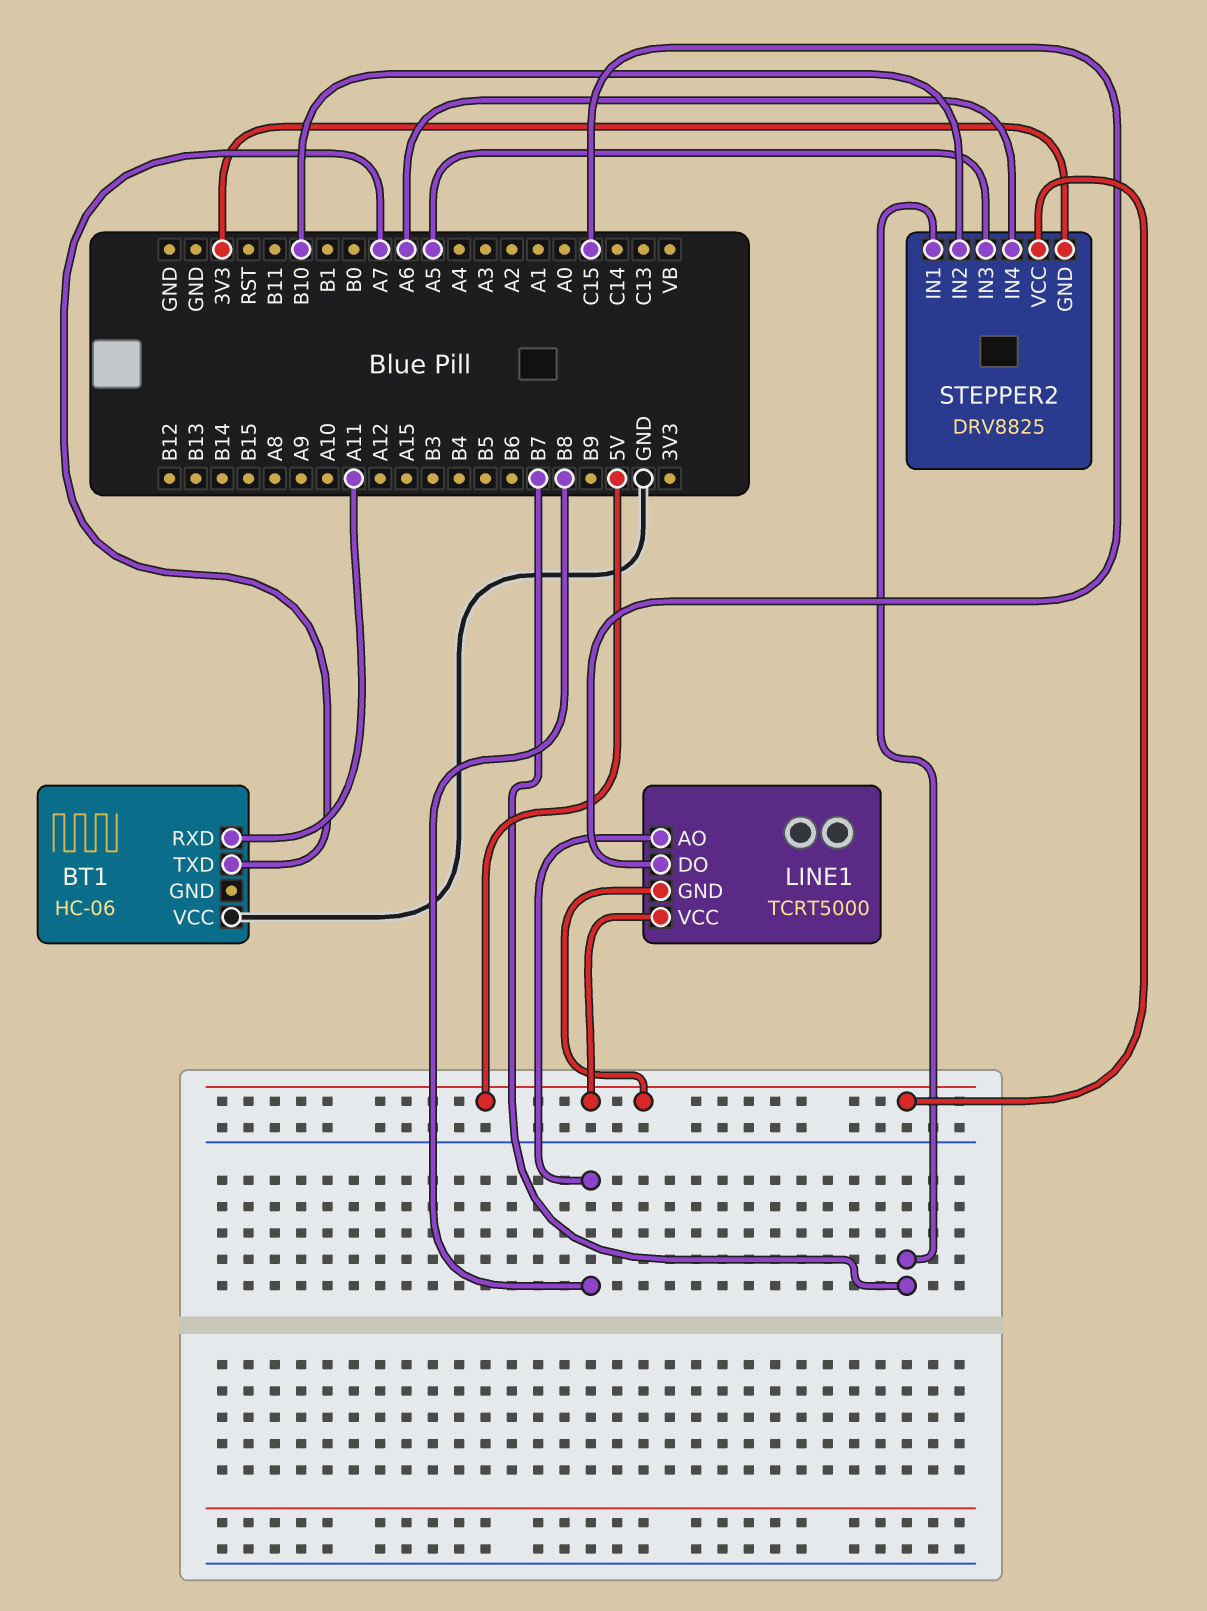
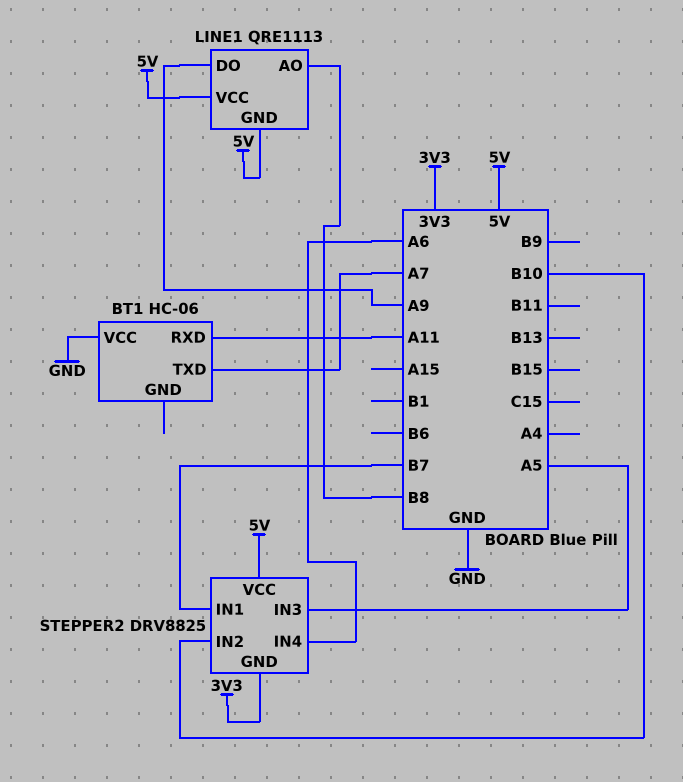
LINE1: TCRT5000 -> QRE1113
LINE1 pin DO: C15 -> A9

